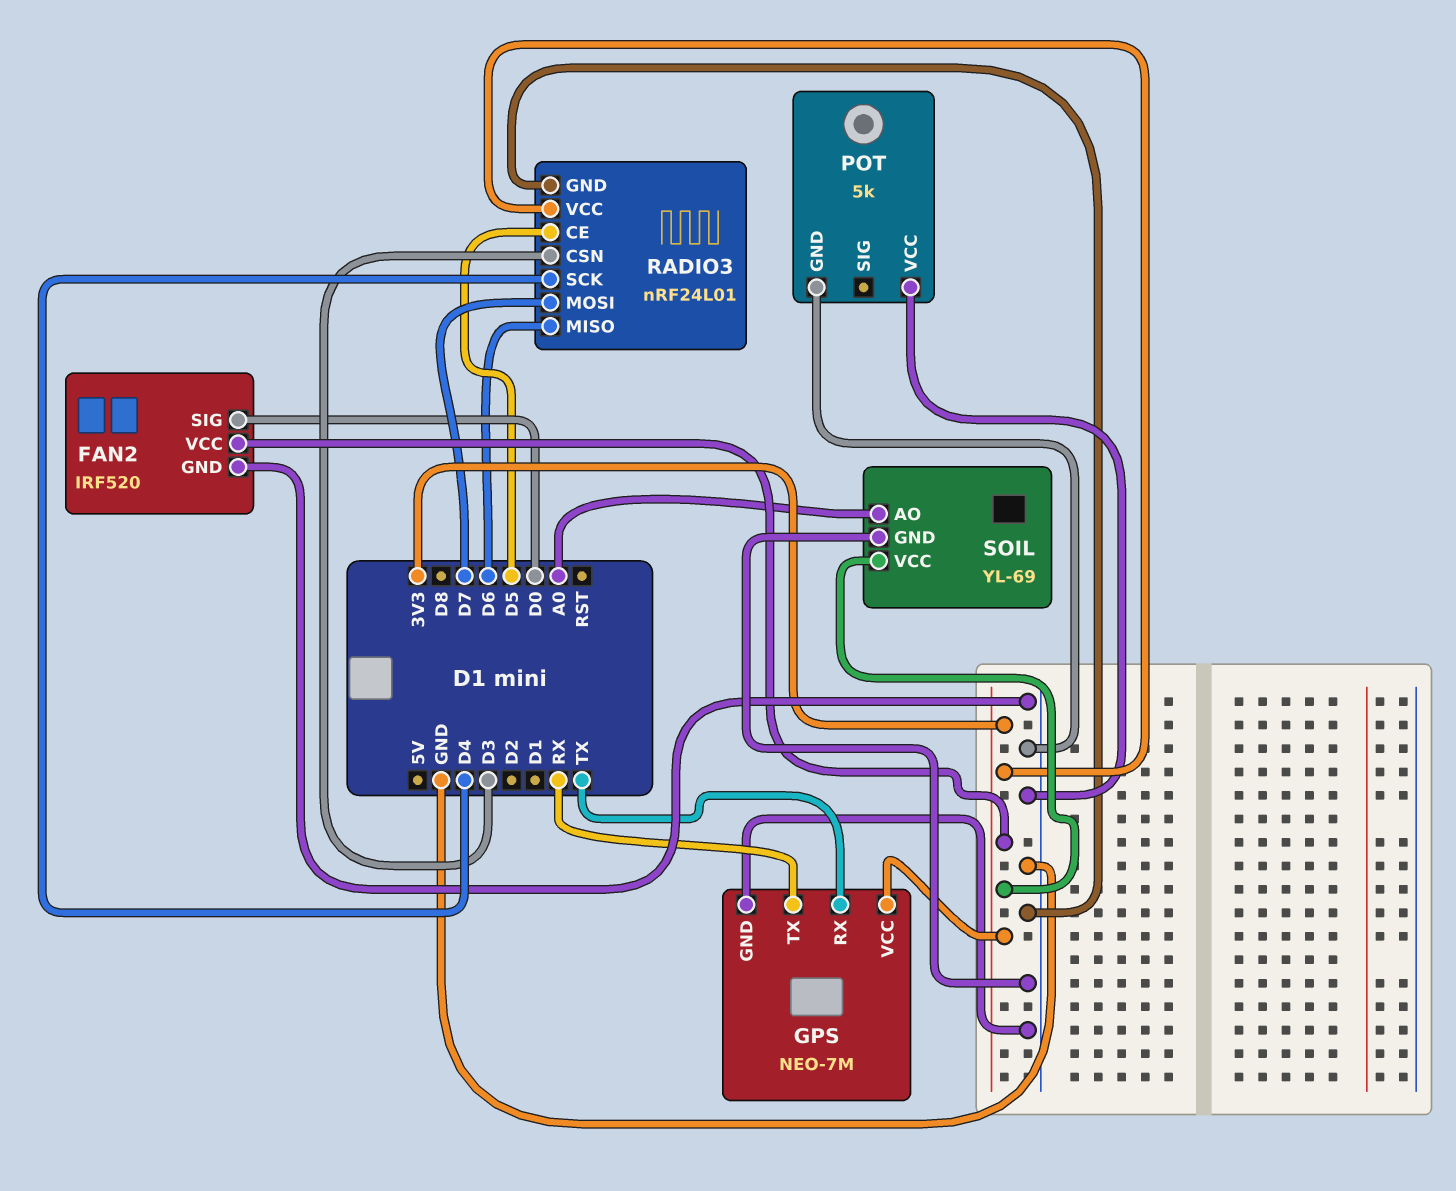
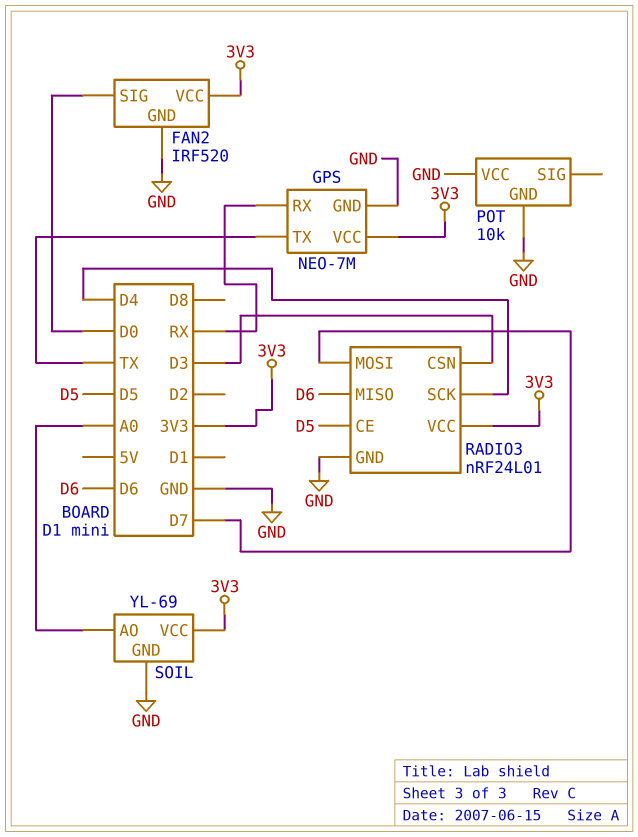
GPS pin RX: TX -> RX
GPS pin TX: RX -> TX
POT: 5k -> 10k

